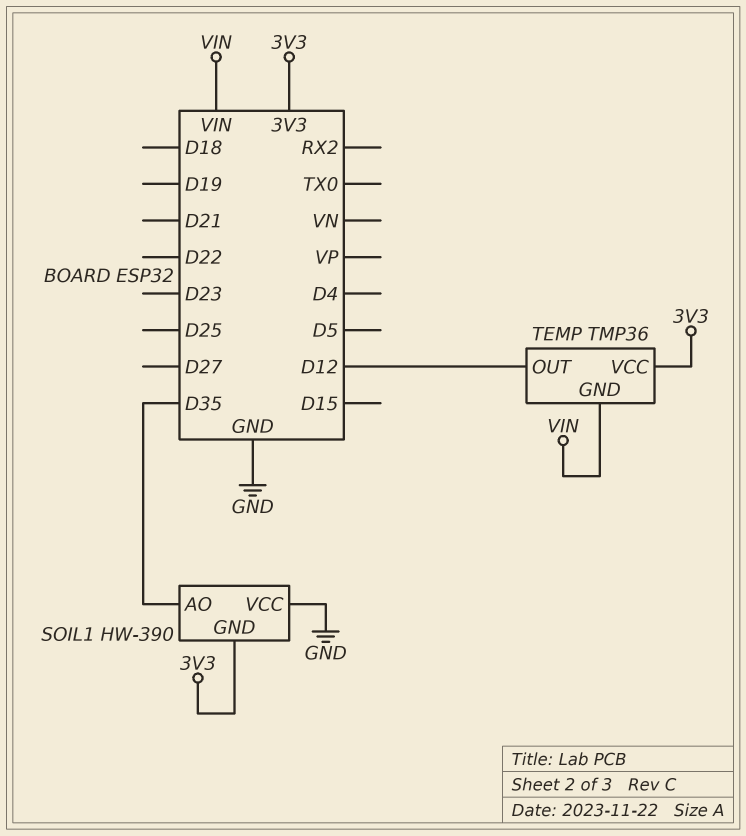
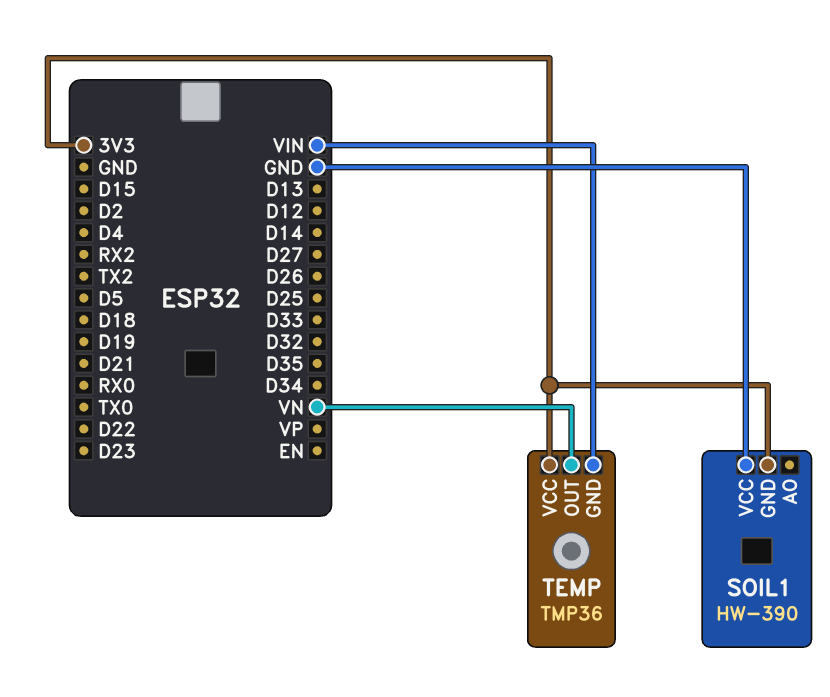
SOIL1 pin AO: D35 -> none
TEMP pin OUT: D12 -> VN

